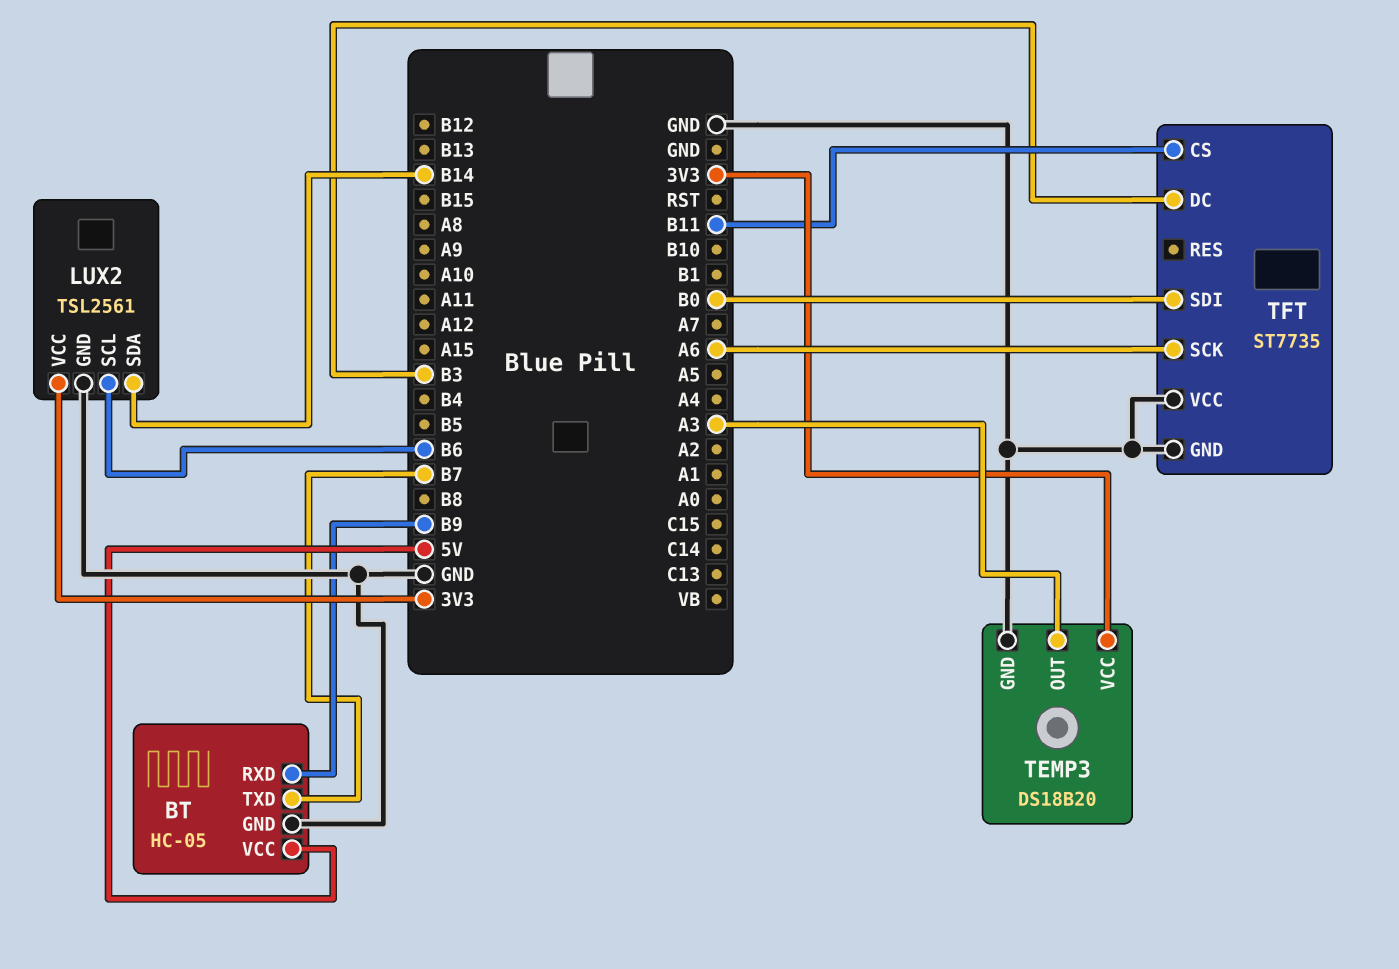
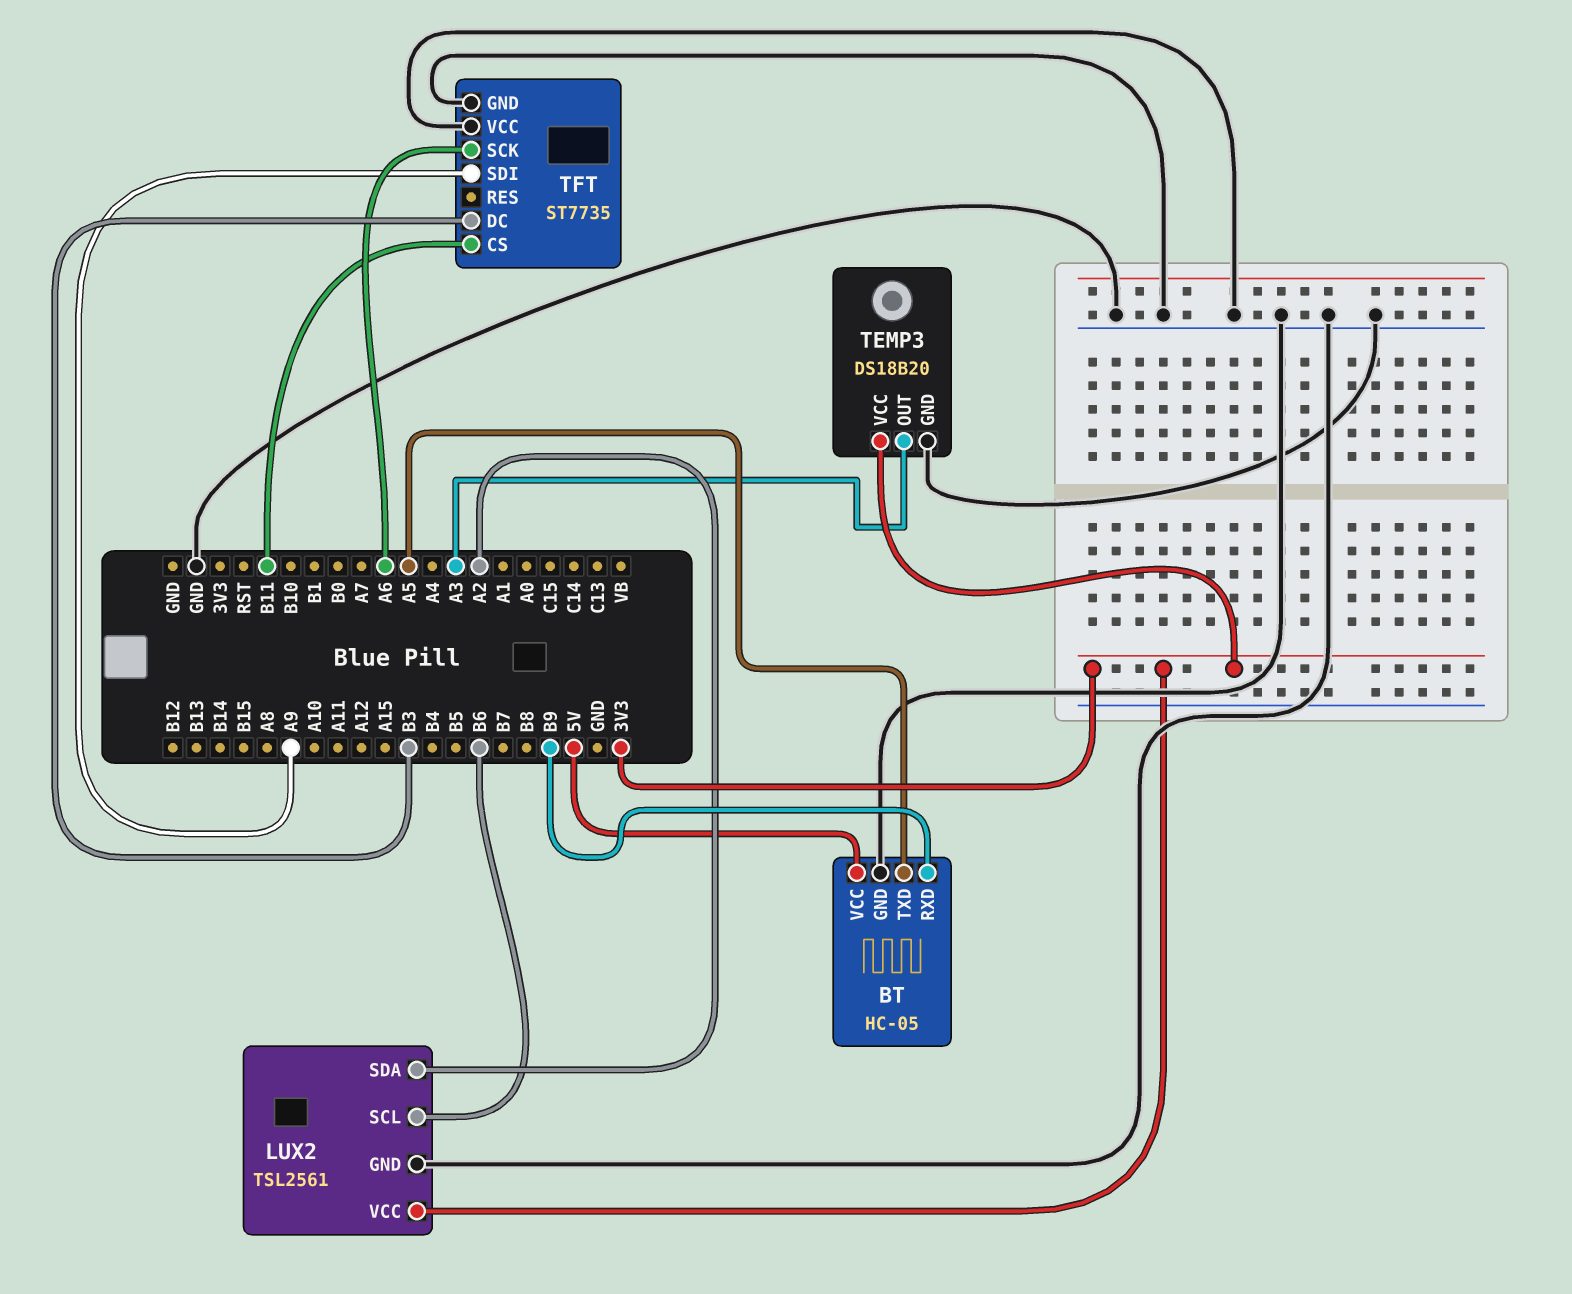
BT pin TXD: B7 -> A5
LUX2 pin SDA: B14 -> A2
TFT pin SDI: B0 -> A9

